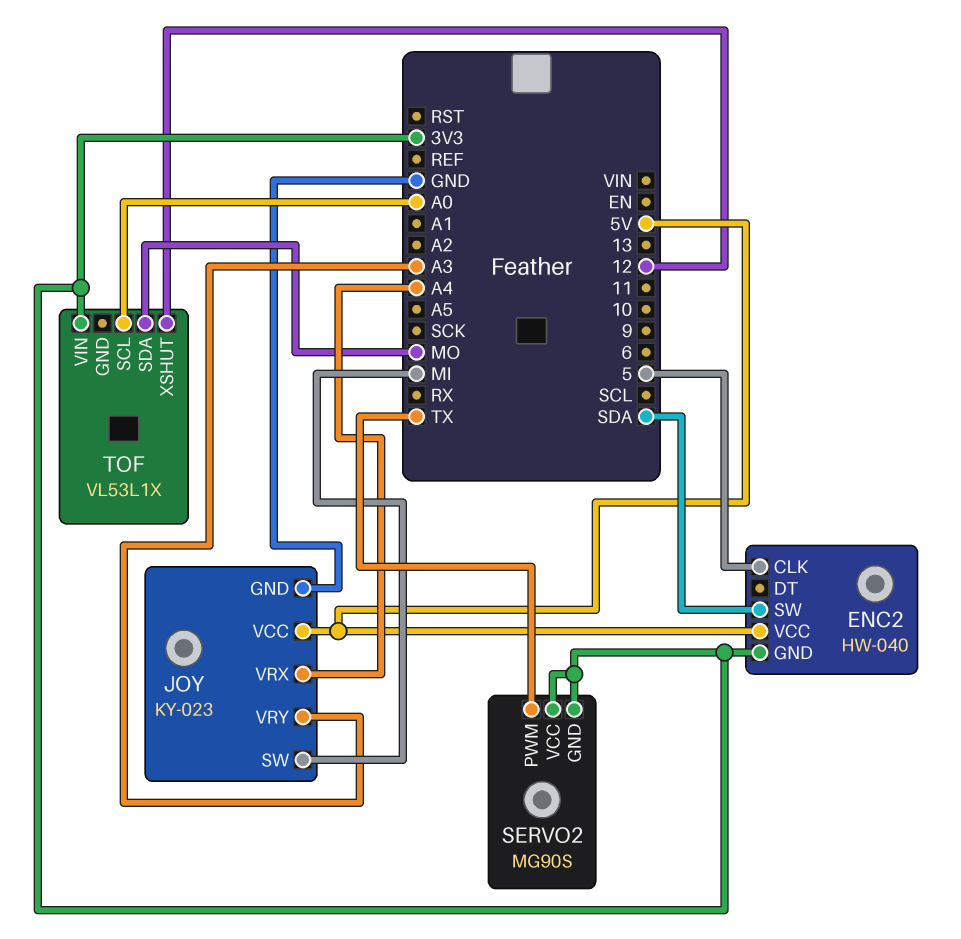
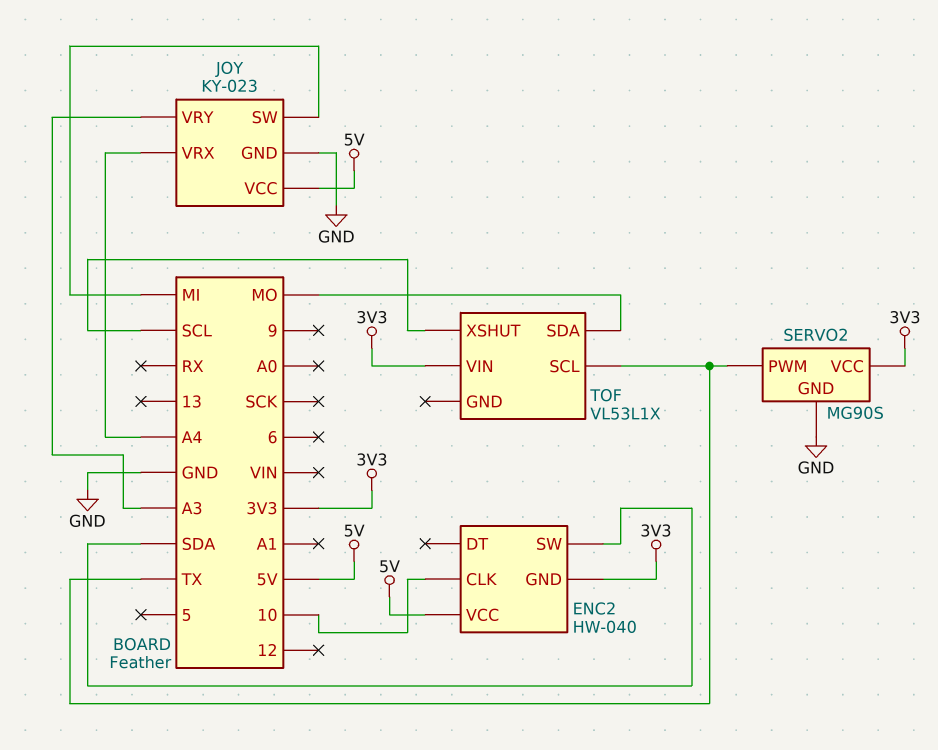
ENC2 pin CLK: 5 -> 10
SERVO2 pin GND: 3V3 -> GND
TOF pin SCL: A0 -> TX
TOF pin XSHUT: 12 -> SCL

